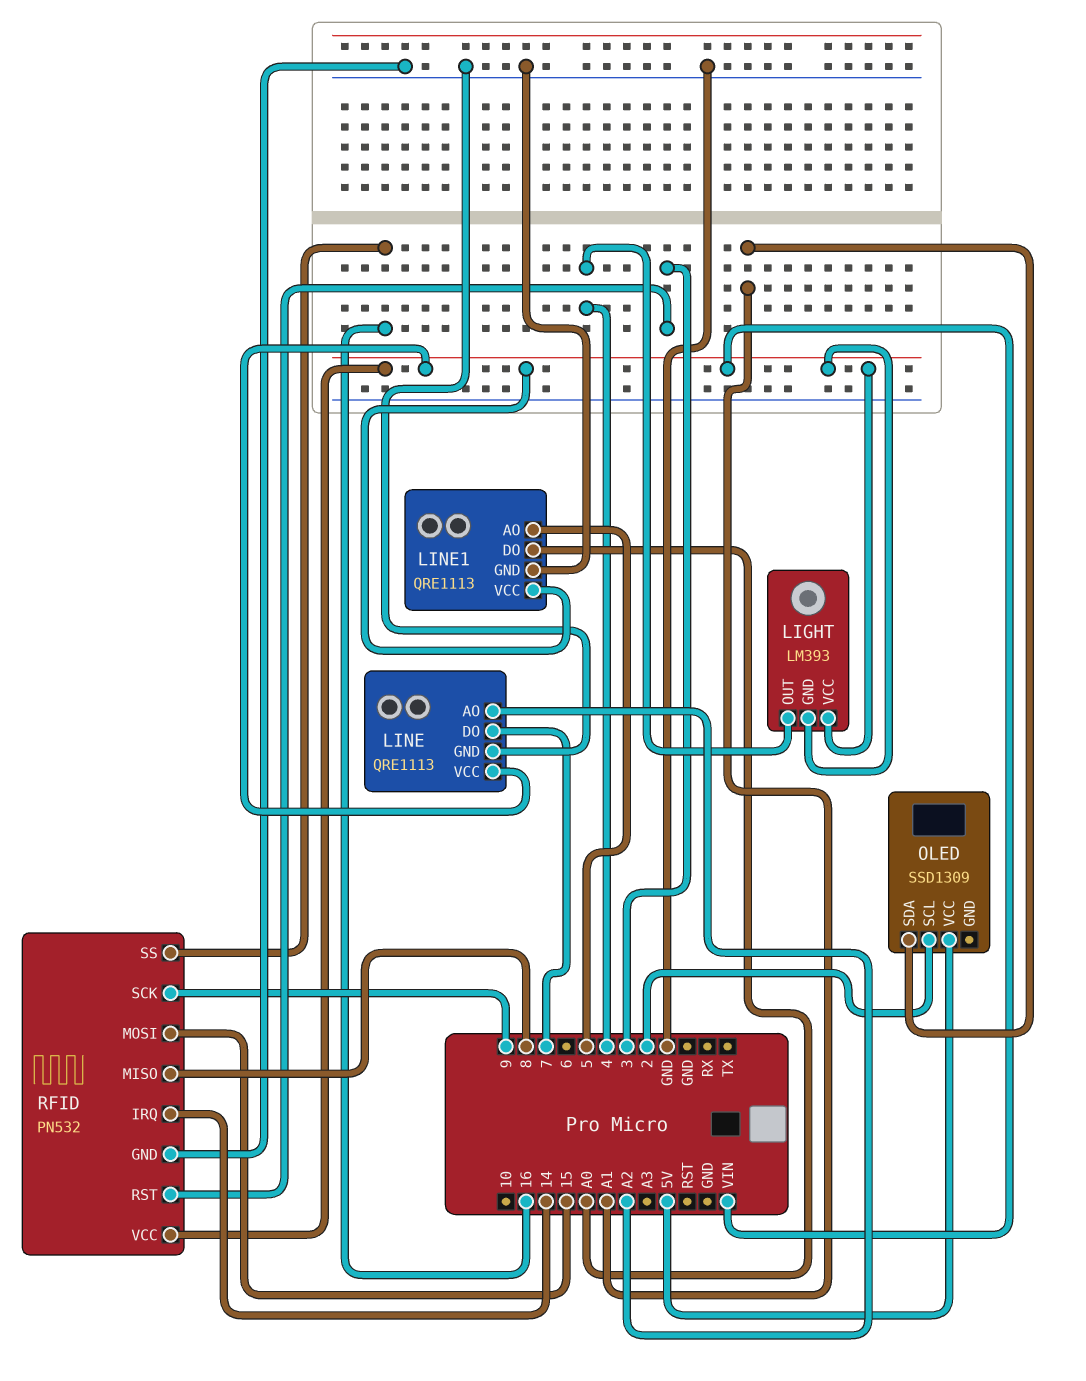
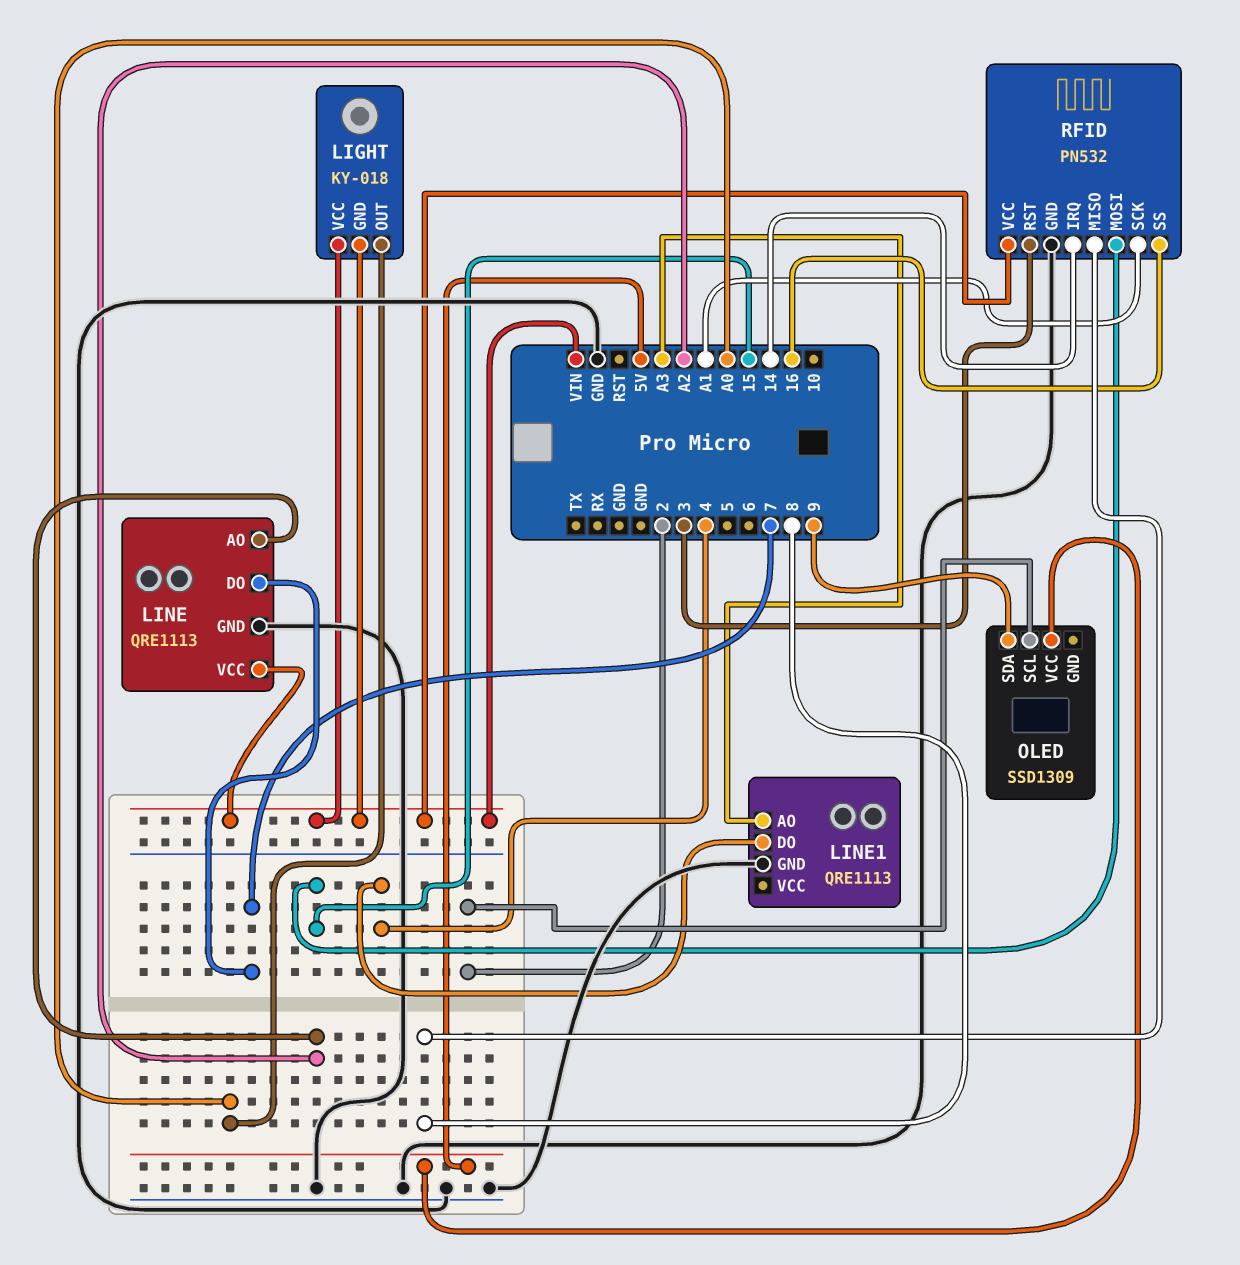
LIGHT: LM393 -> KY-018
LIGHT pin OUT: 4 -> A0
LINE1 pin AO: 5 -> A3
LINE1 pin DO: A0 -> 4
LINE1 pin VCC: VIN -> none
OLED pin SDA: A1 -> 9
RFID pin SCK: 9 -> A1

